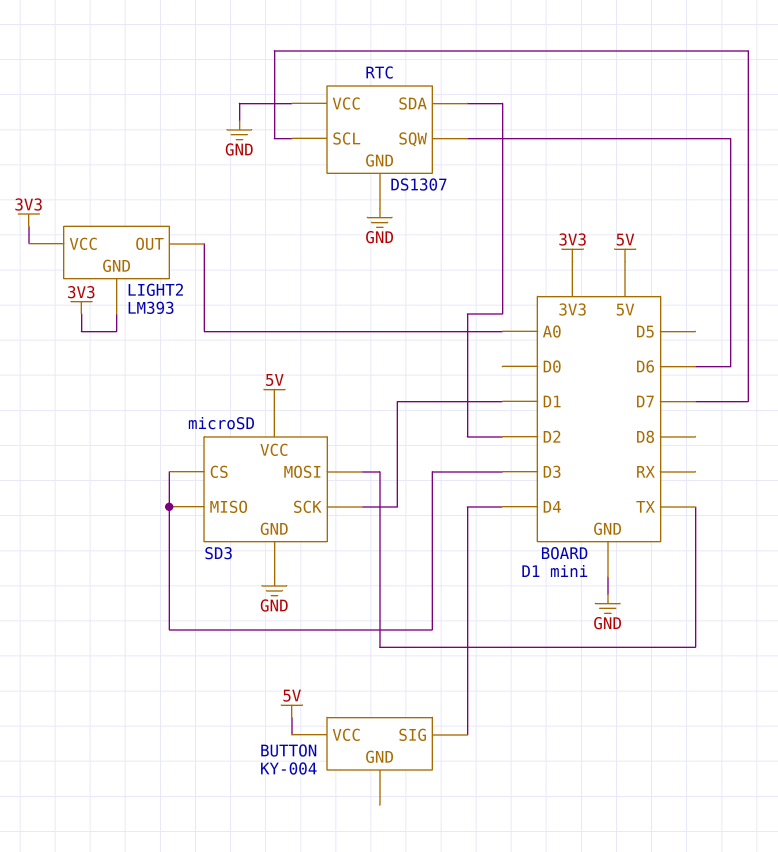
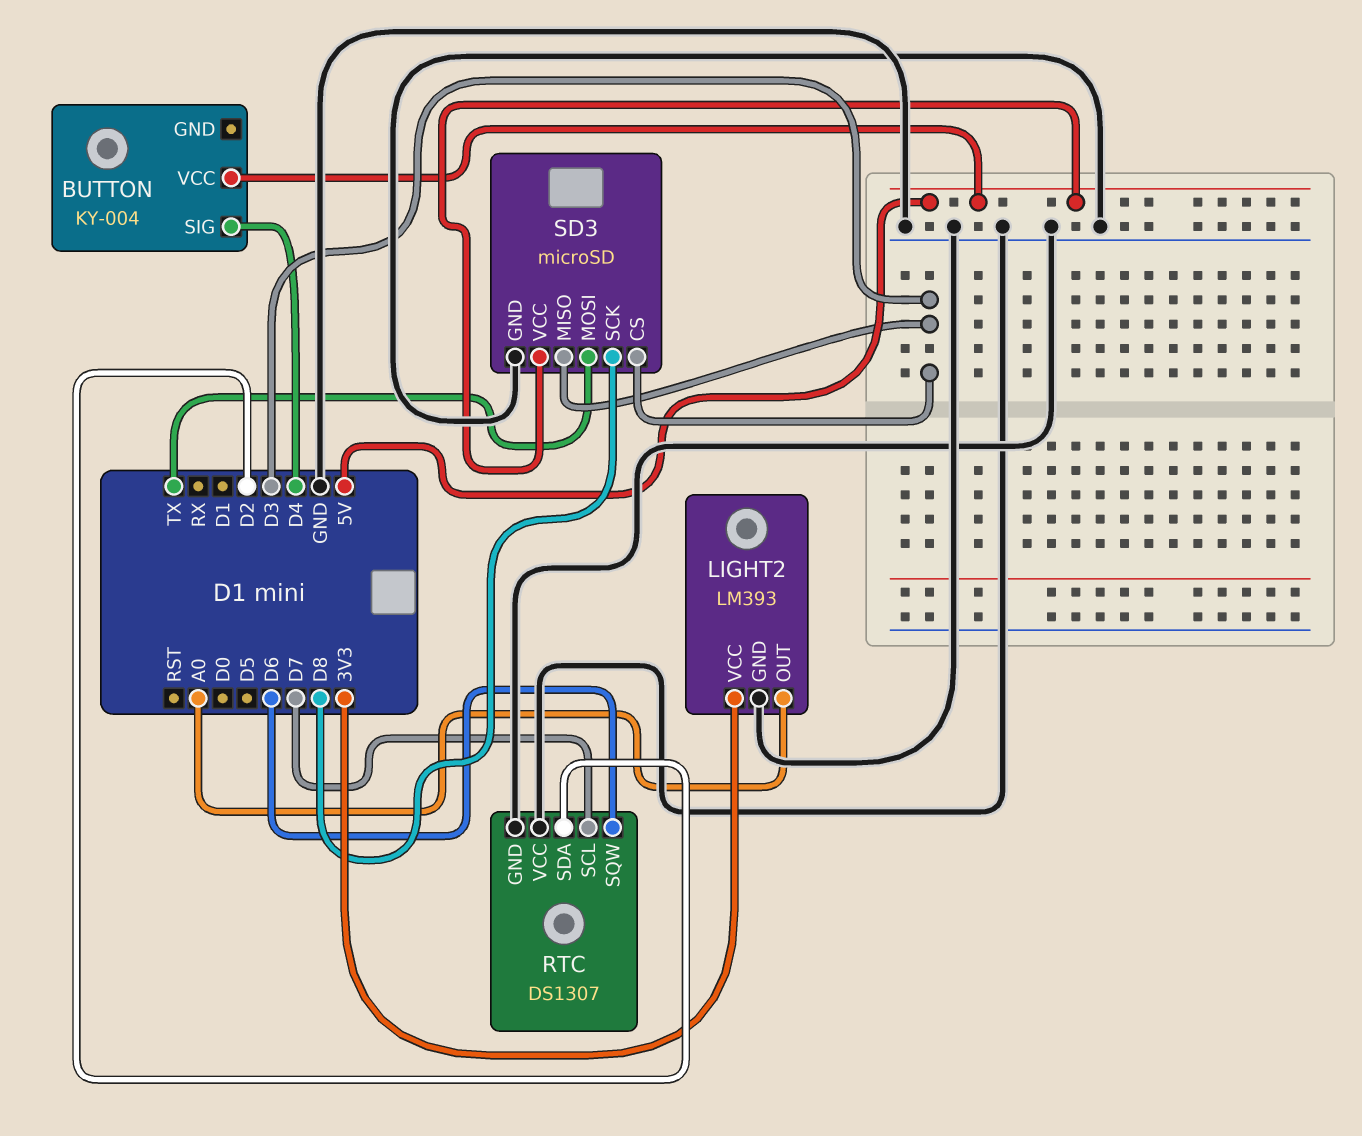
LIGHT2 pin GND: 3V3 -> GND
SD3 pin SCK: D1 -> D8

